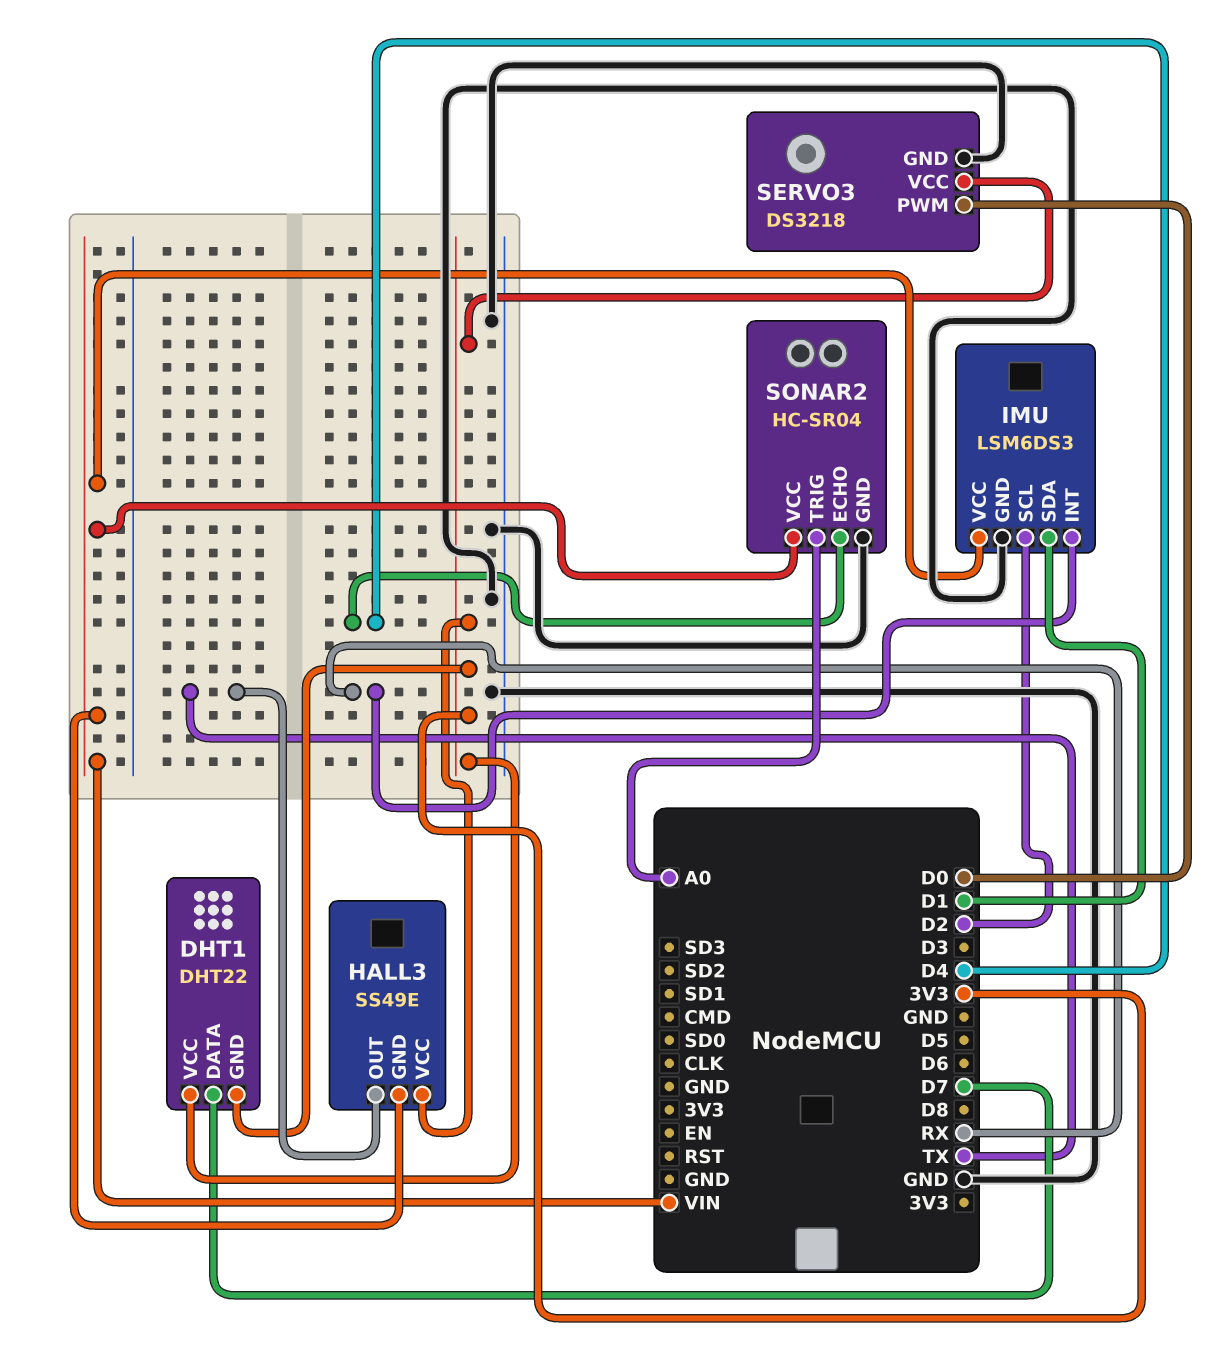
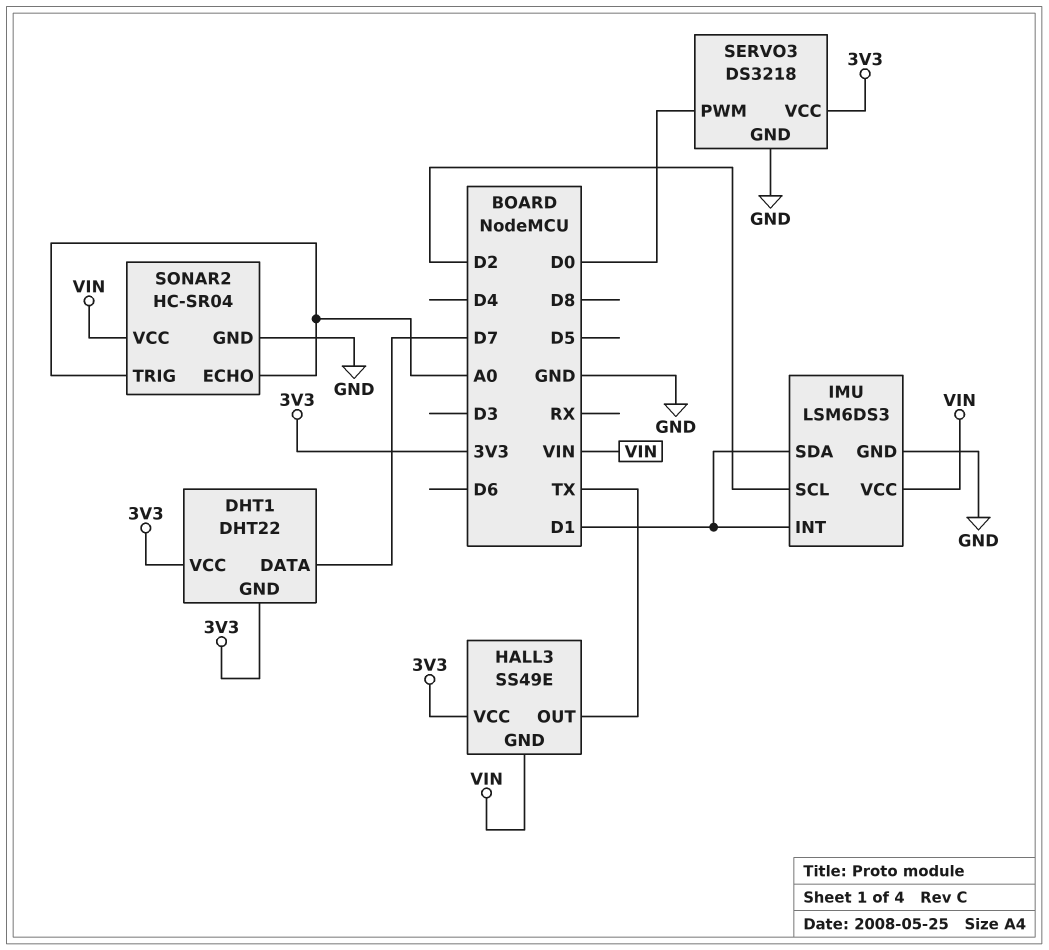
IMU pin INT: RX -> D1
SONAR2 pin ECHO: D4 -> A0

